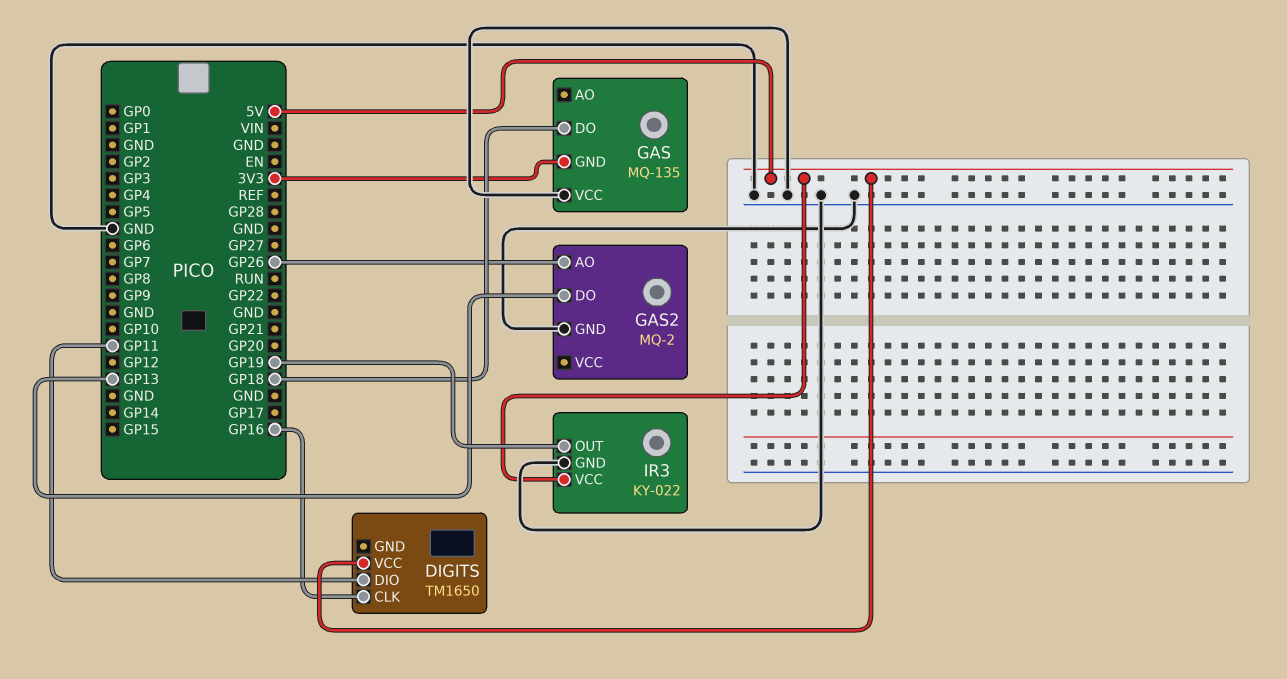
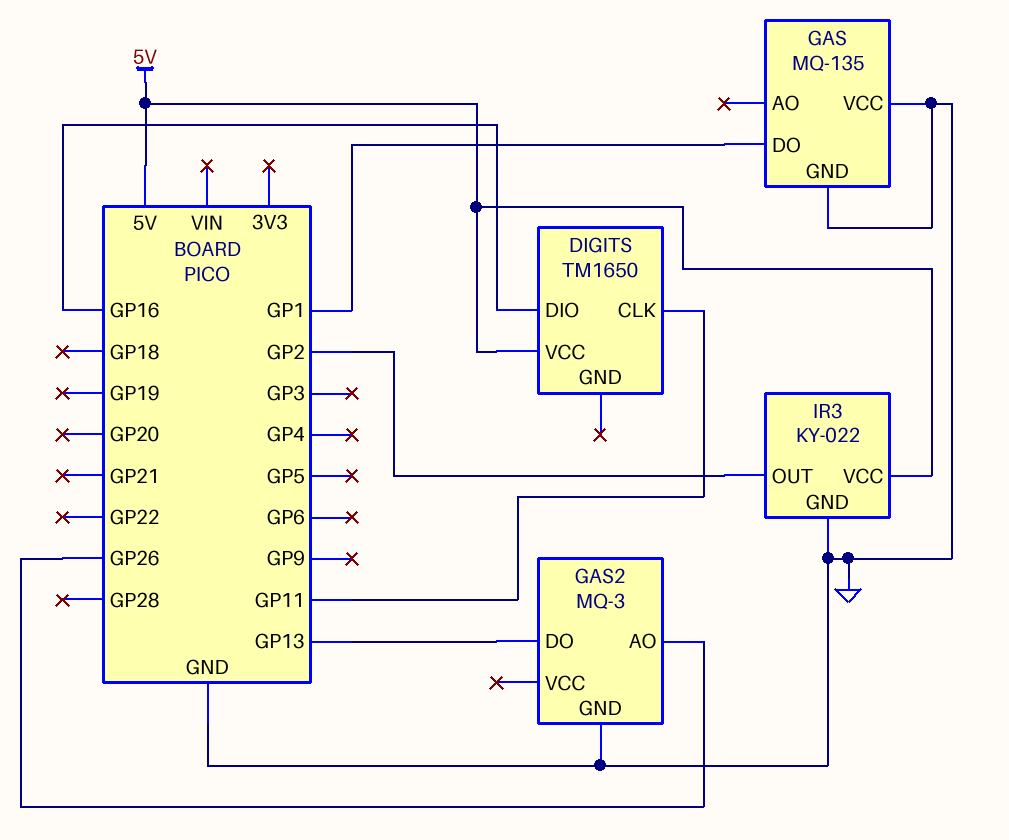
DIGITS pin CLK: GP16 -> GP11
DIGITS pin DIO: GP11 -> GP16
GAS pin DO: GP18 -> GP1
GAS pin GND: 3V3 -> GND
GAS2: MQ-2 -> MQ-3
IR3 pin OUT: GP19 -> GP2

